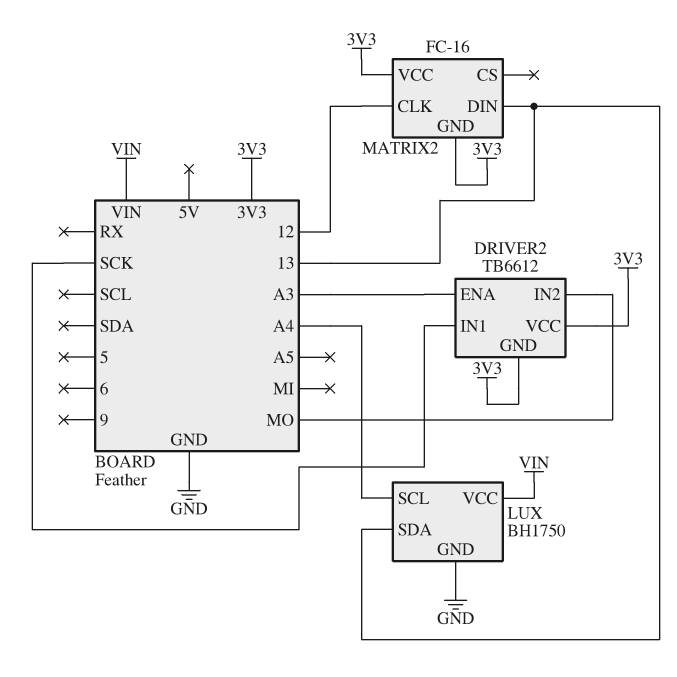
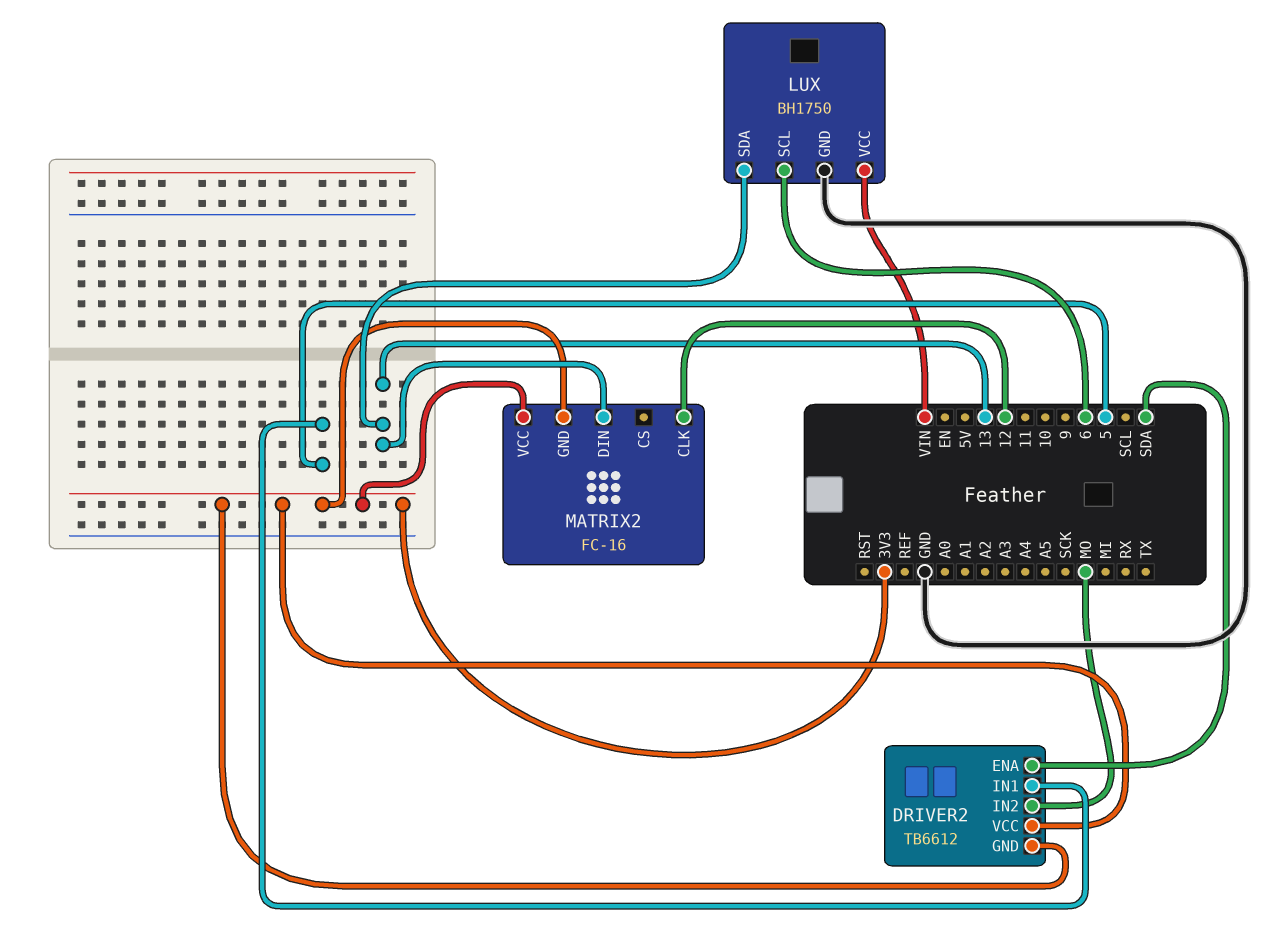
DRIVER2 pin ENA: A3 -> SDA
DRIVER2 pin IN1: SCK -> 5
LUX pin SCL: A4 -> 6

